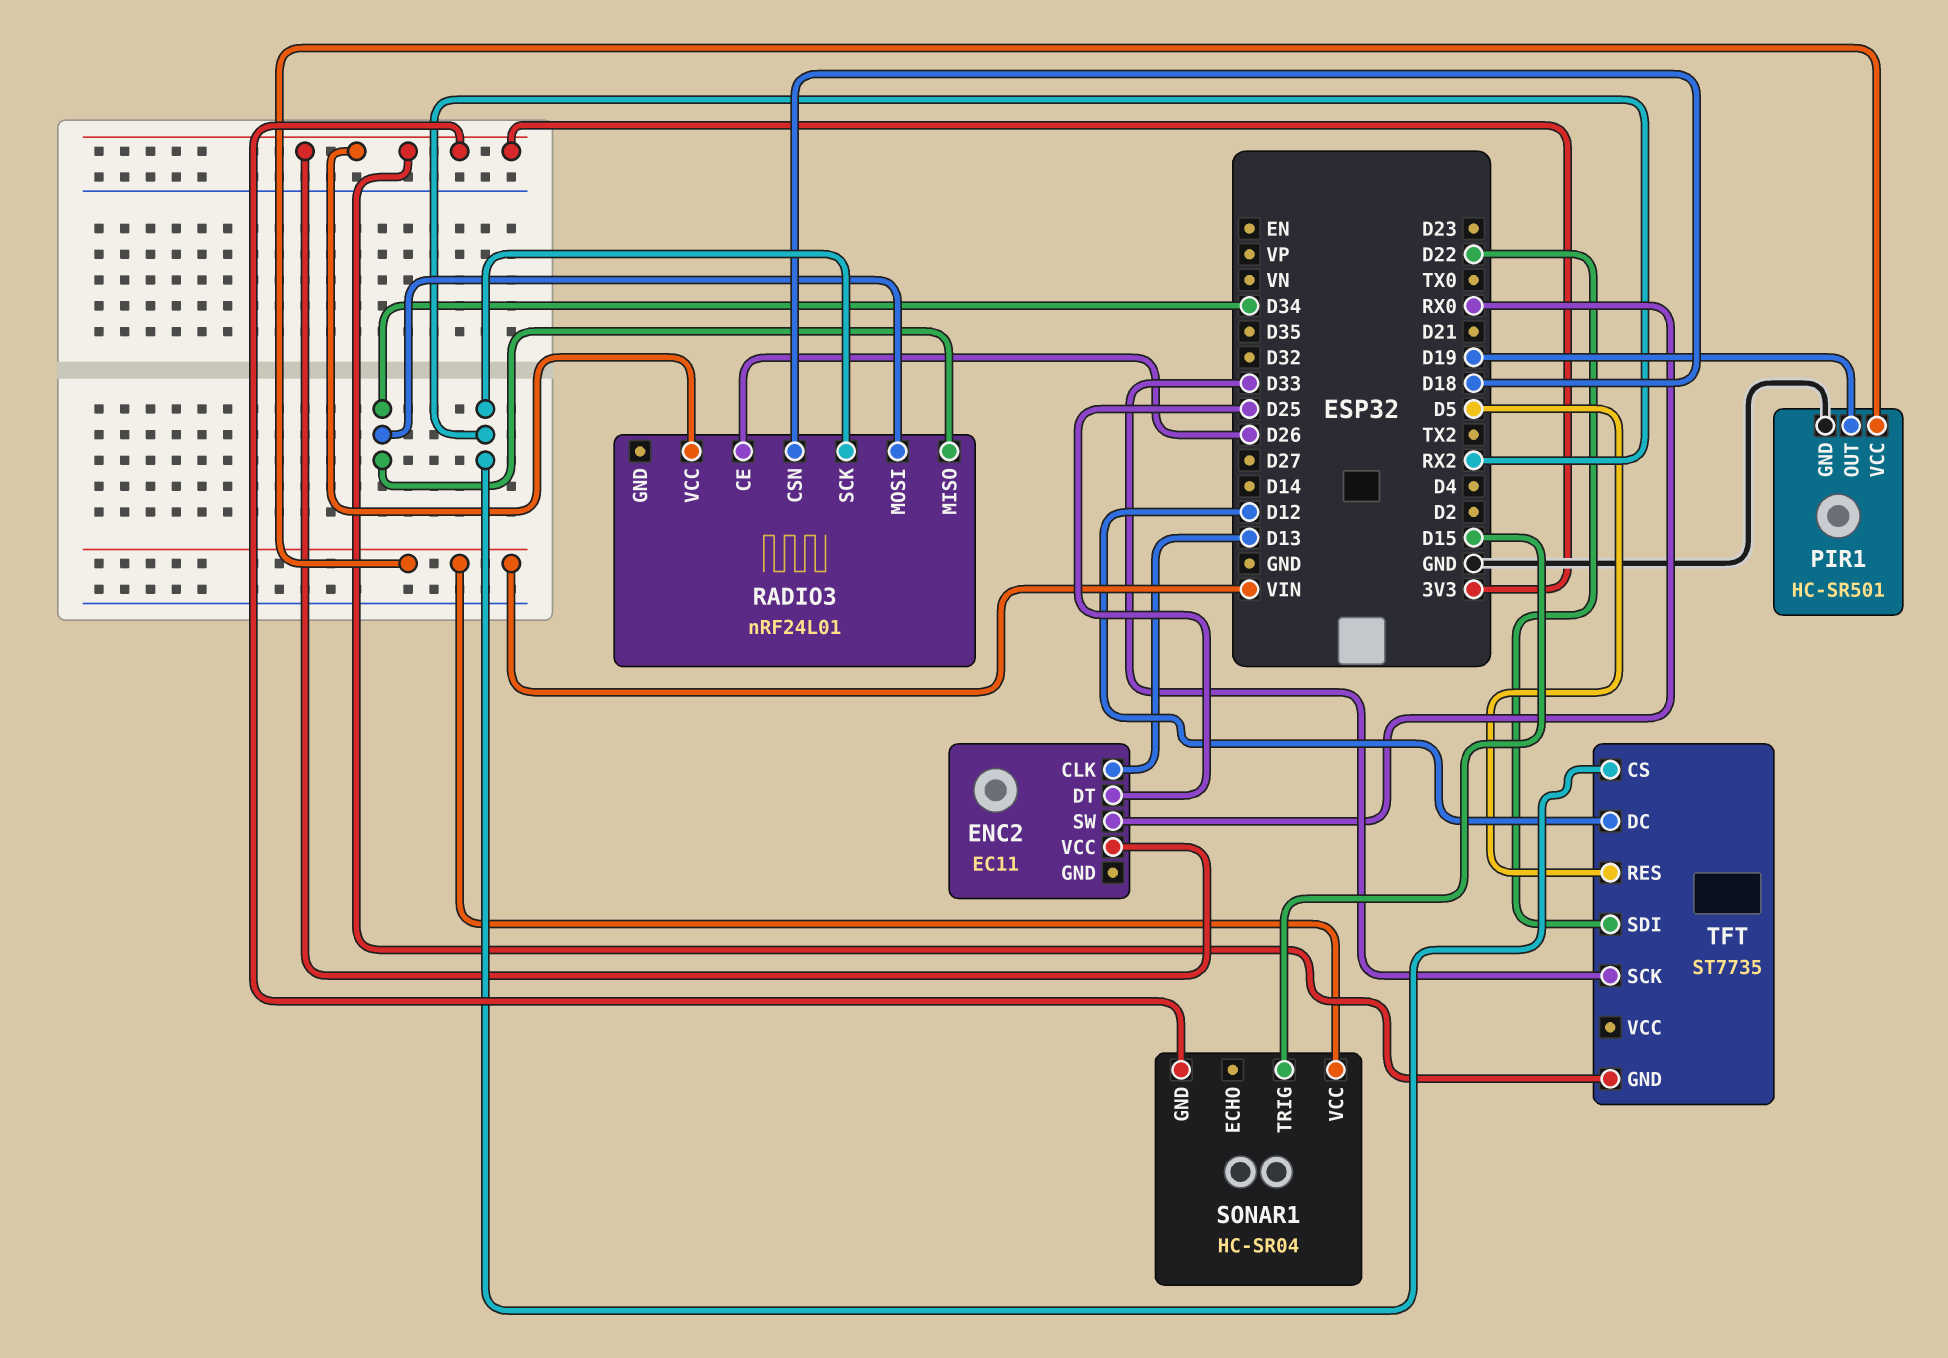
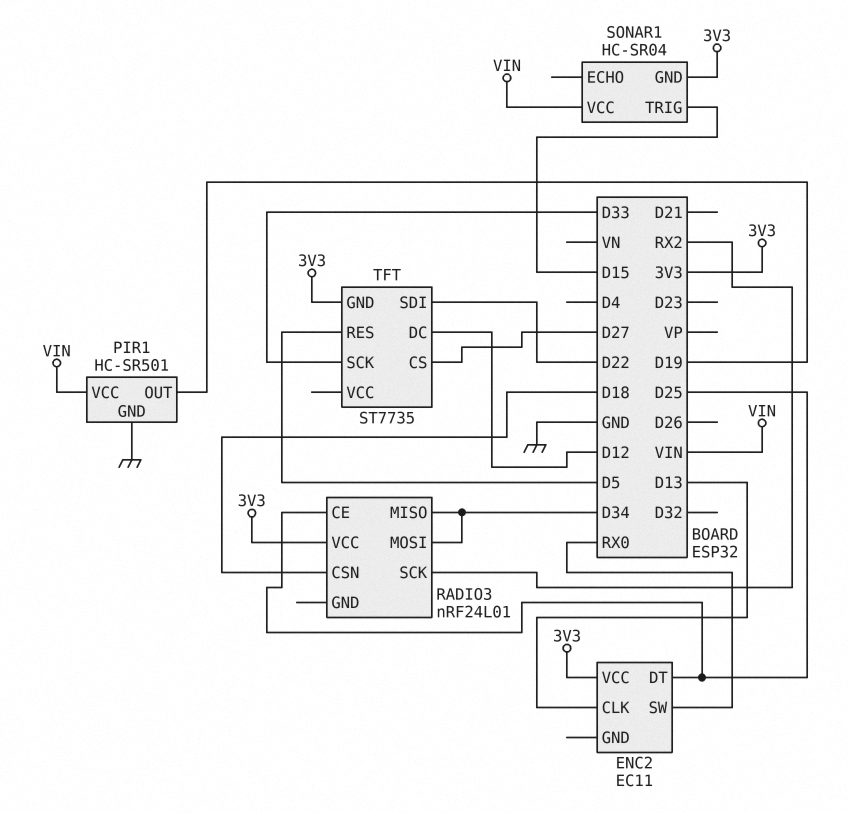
RADIO3 pin CE: D26 -> D25
TFT pin CS: RX2 -> D27

